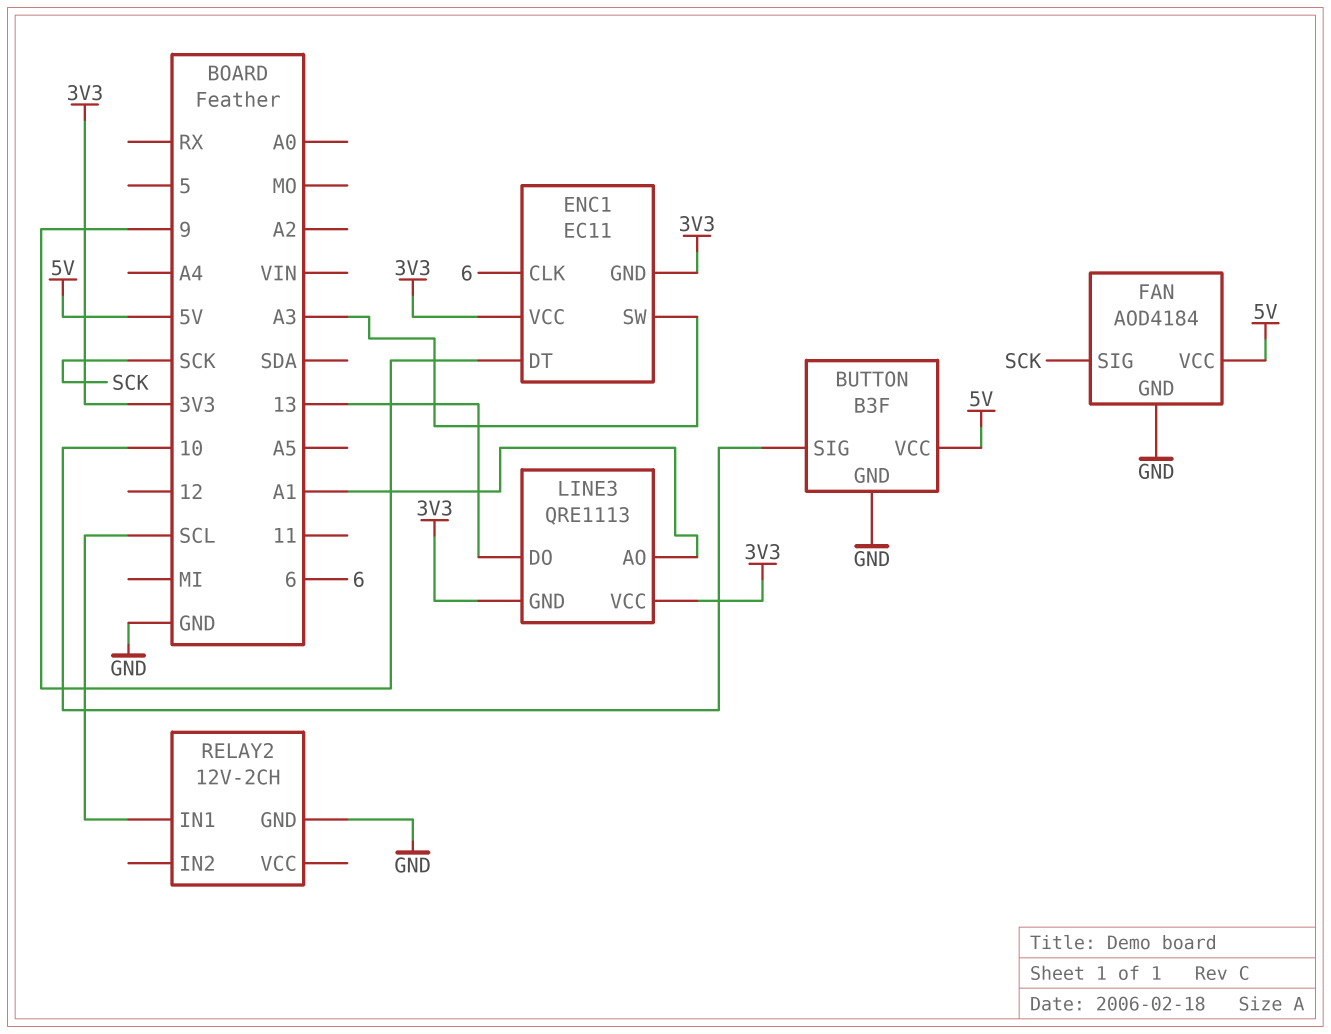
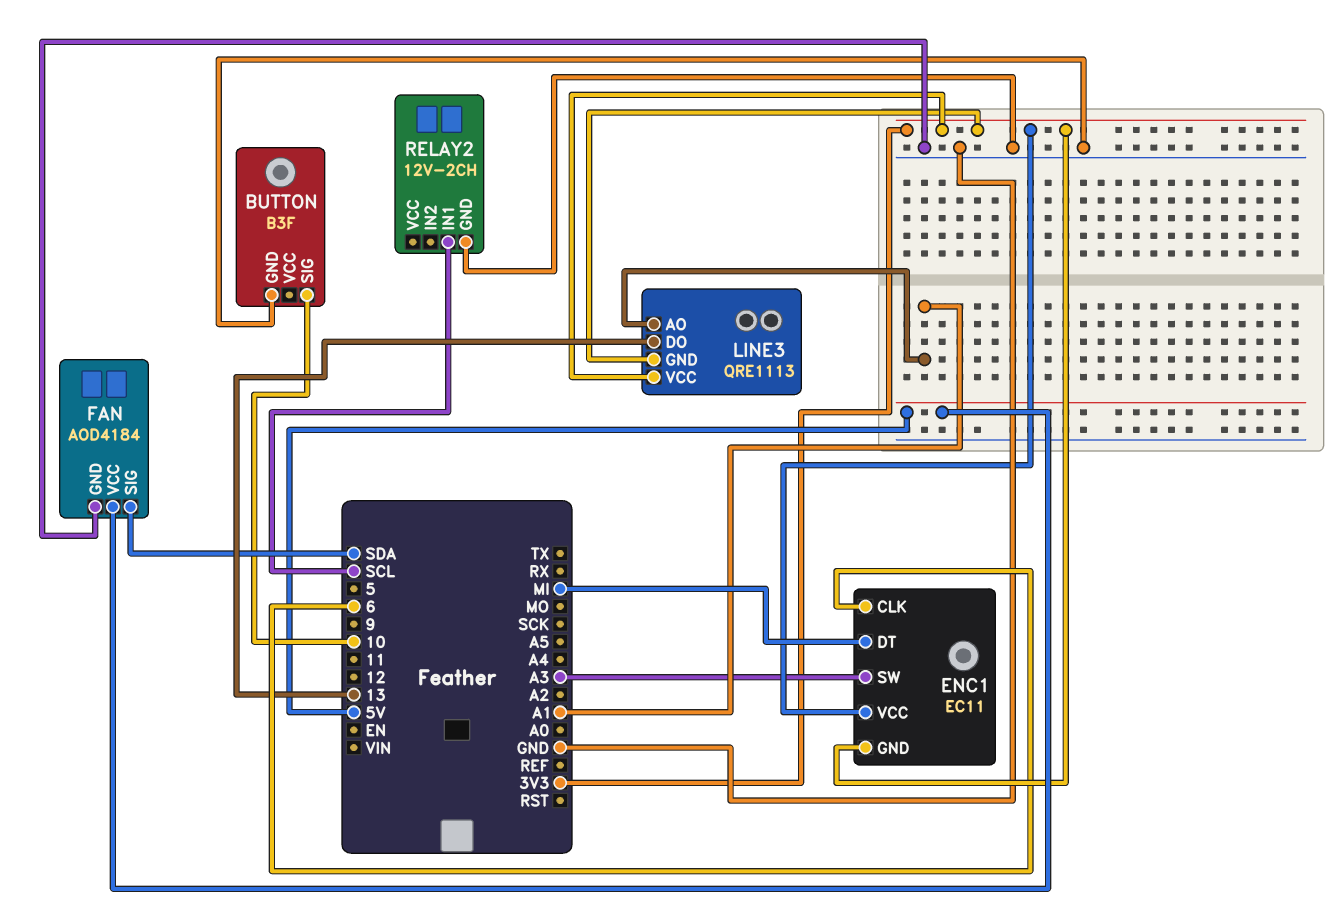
BUTTON pin VCC: 5V -> none
ENC1 pin DT: 9 -> MI
FAN pin SIG: SCK -> SDA

